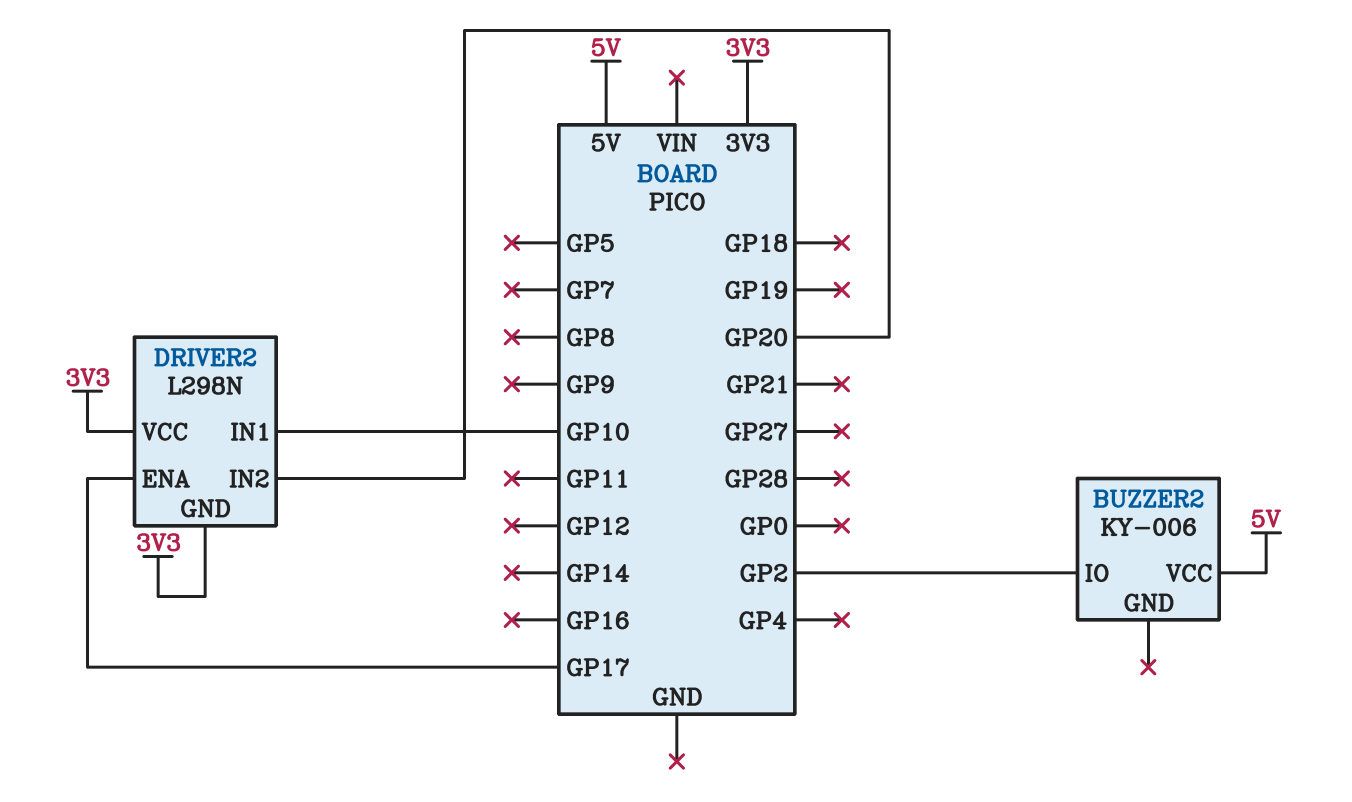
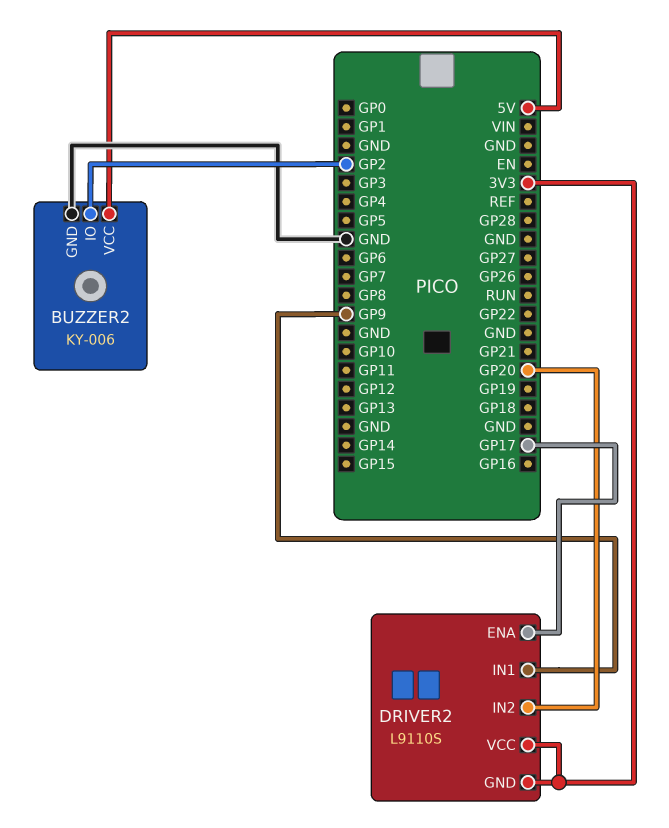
BUZZER2 pin GND: none -> GND
DRIVER2: L298N -> L9110S
DRIVER2 pin IN1: GP10 -> GP9

